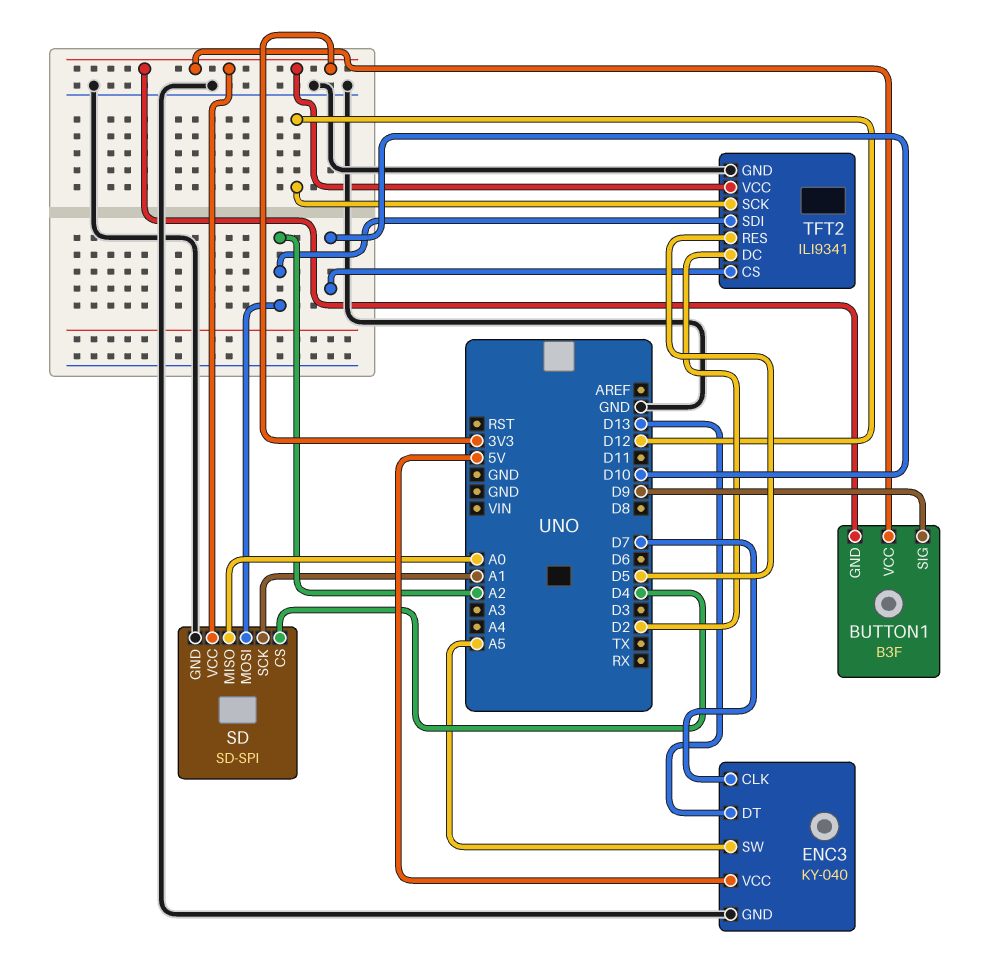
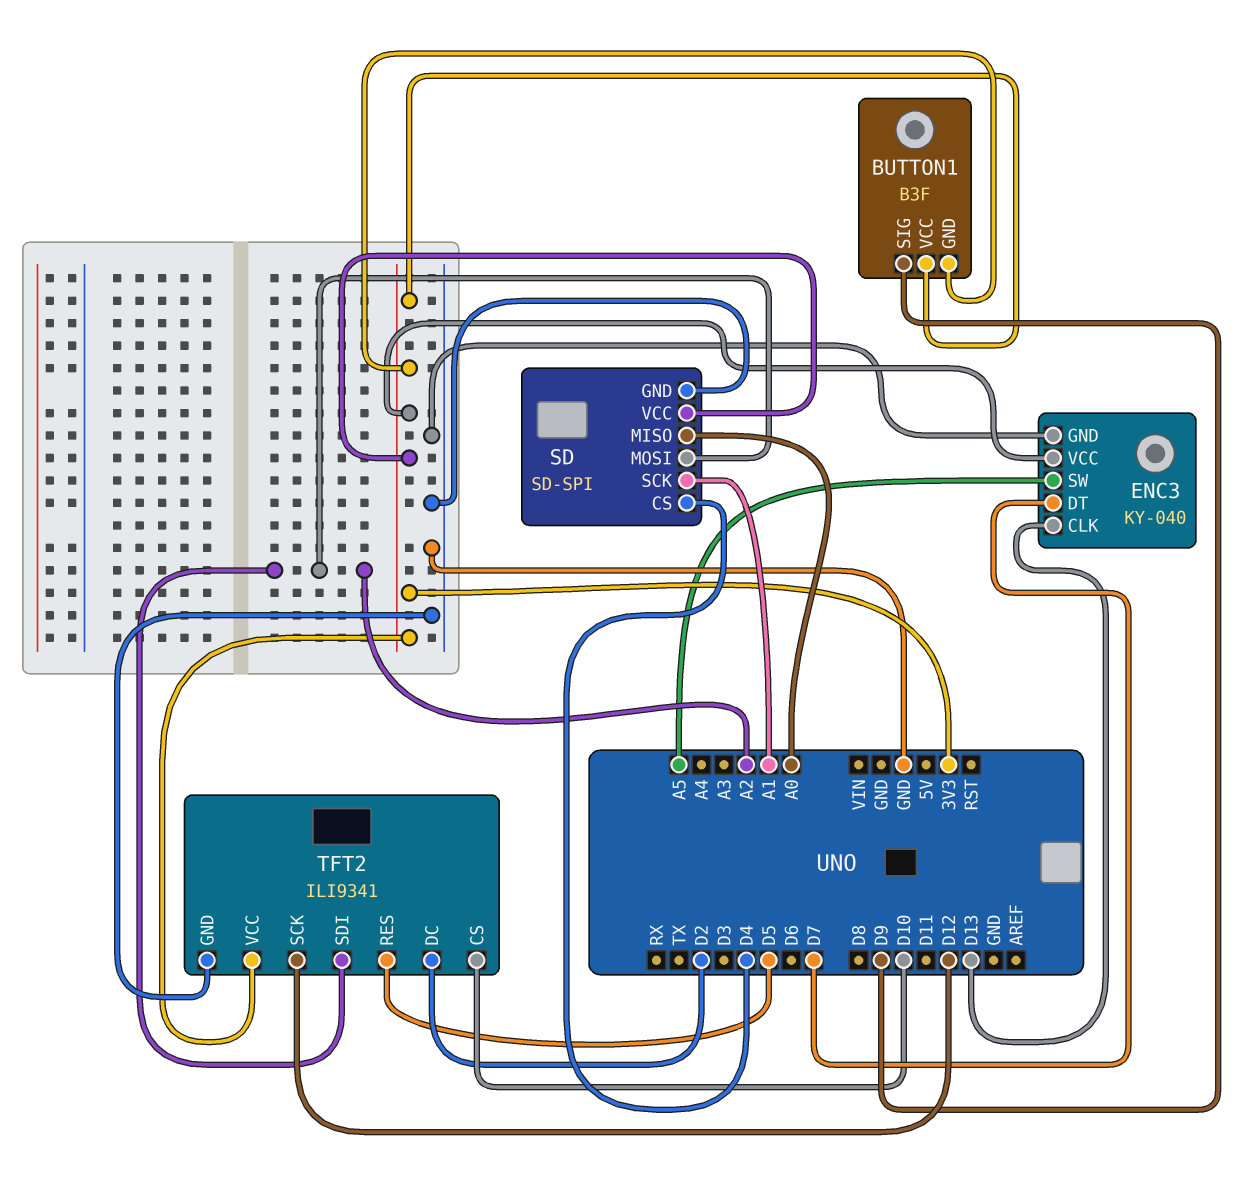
ENC3 pin CLK: D7 -> D13
ENC3 pin DT: D13 -> D7
ENC3 pin VCC: 5V -> 3V3

